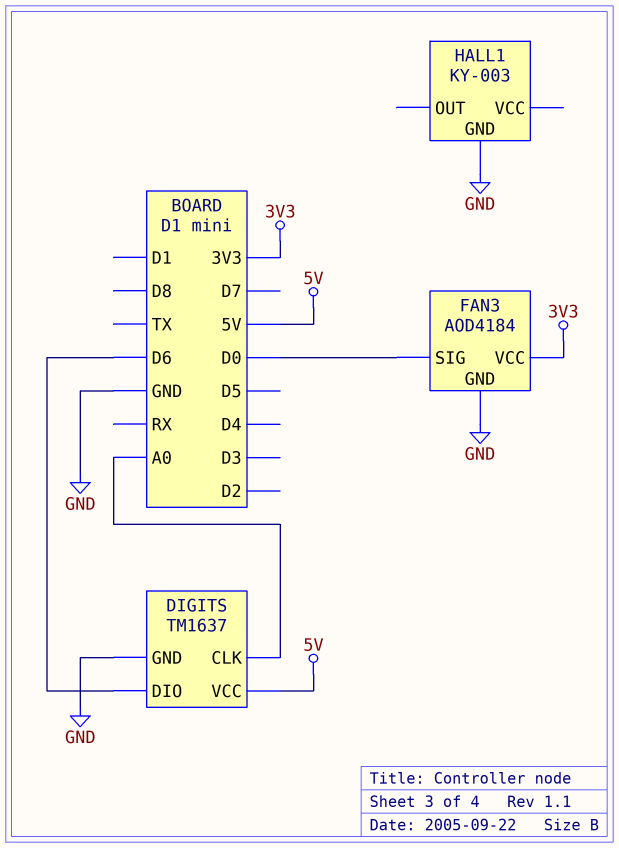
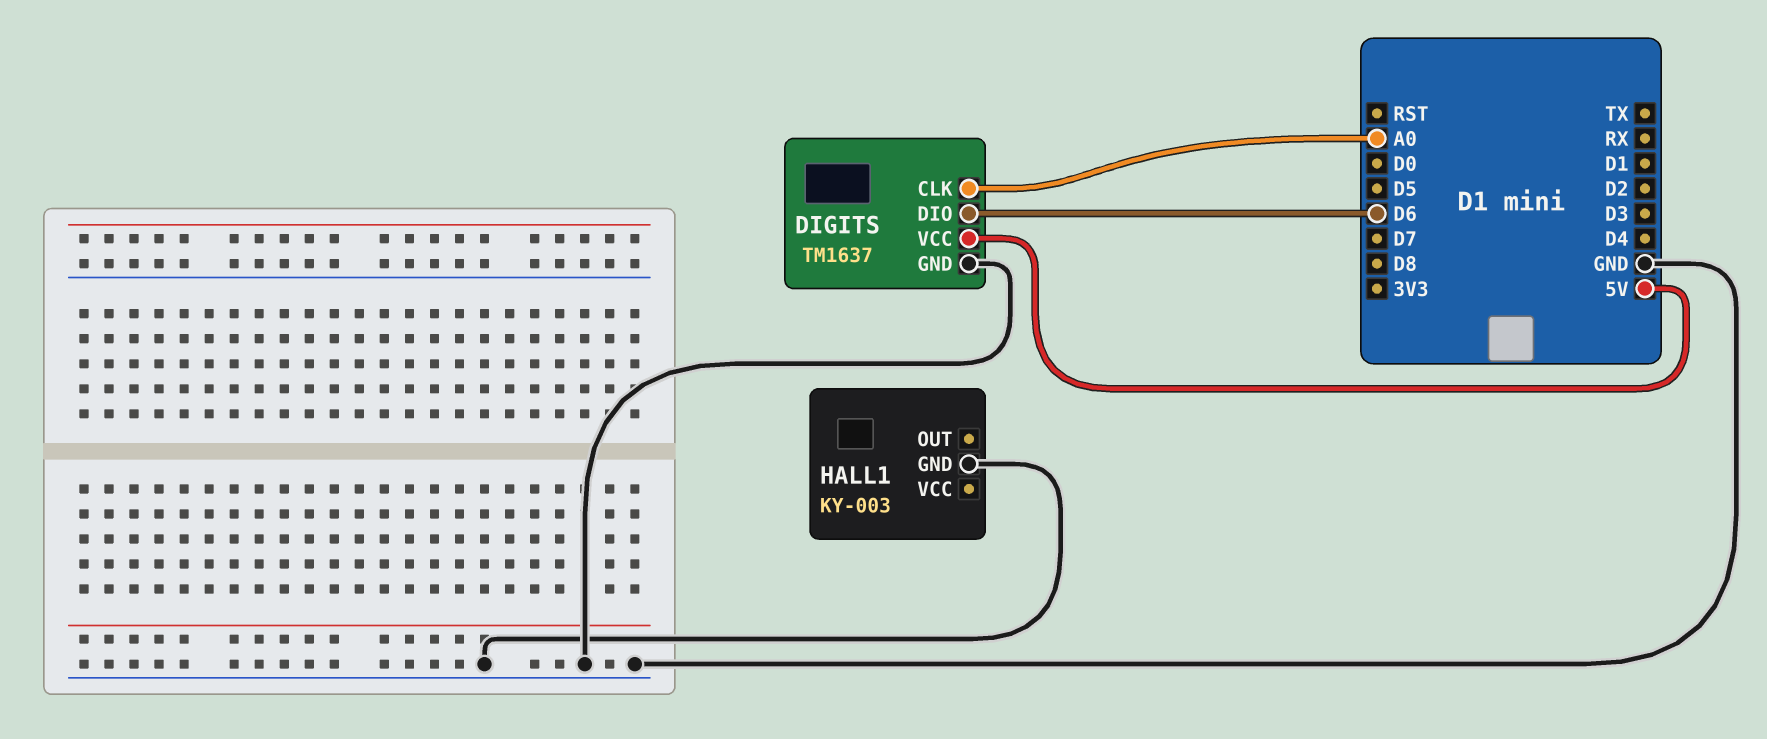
FAN3: AOD4184 -> none
FAN3 pin GND: GND -> none
FAN3 pin SIG: D0 -> none
FAN3 pin VCC: 3V3 -> none

